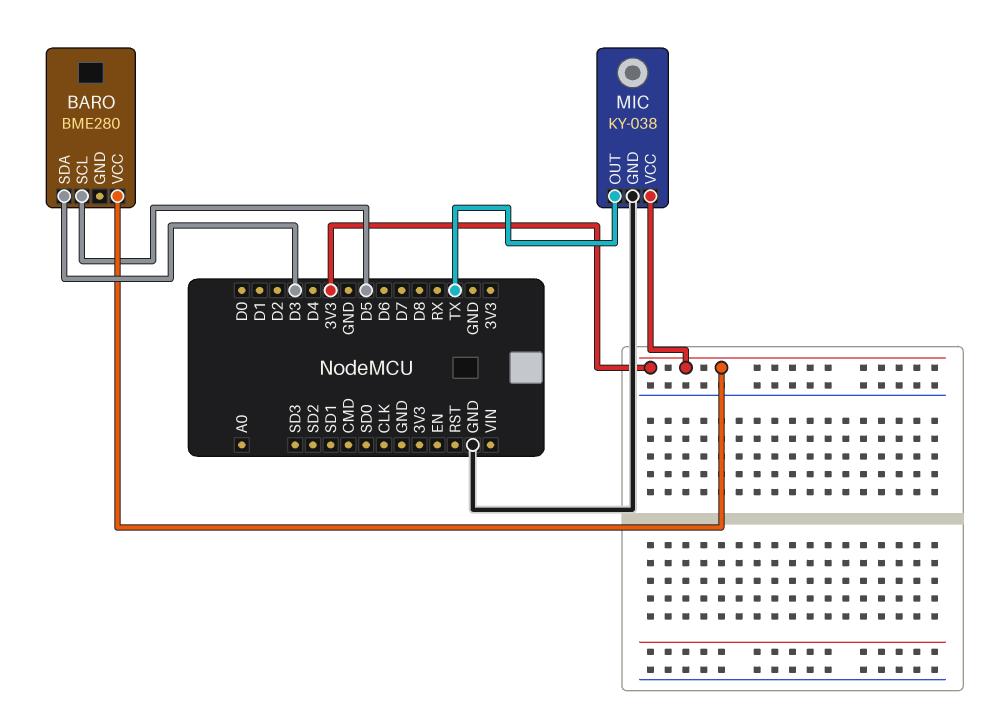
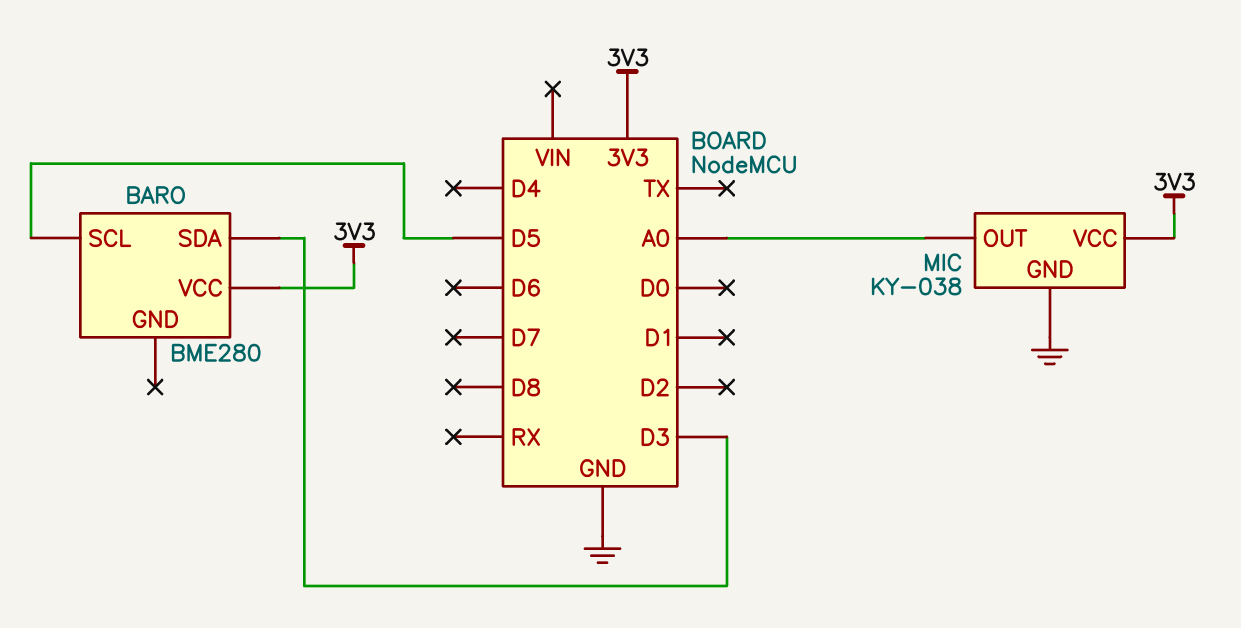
MIC pin OUT: TX -> A0

